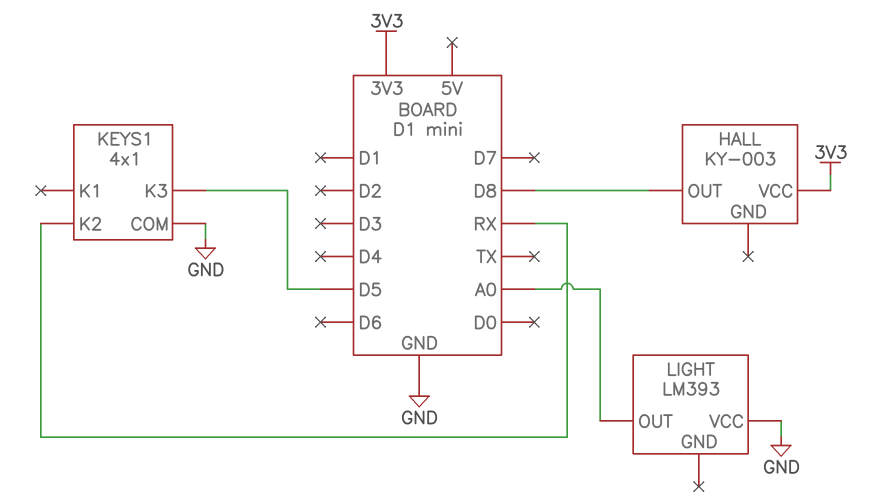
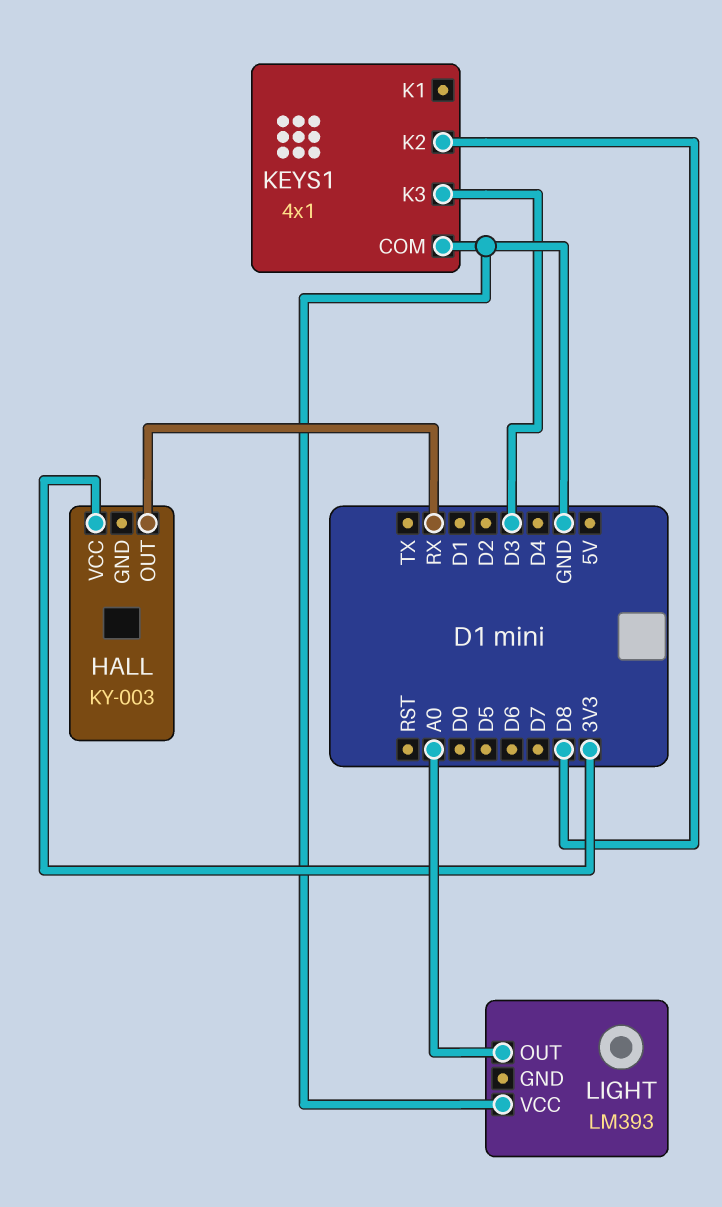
HALL pin OUT: D8 -> RX
KEYS1 pin K2: RX -> D8
KEYS1 pin K3: D5 -> D3

